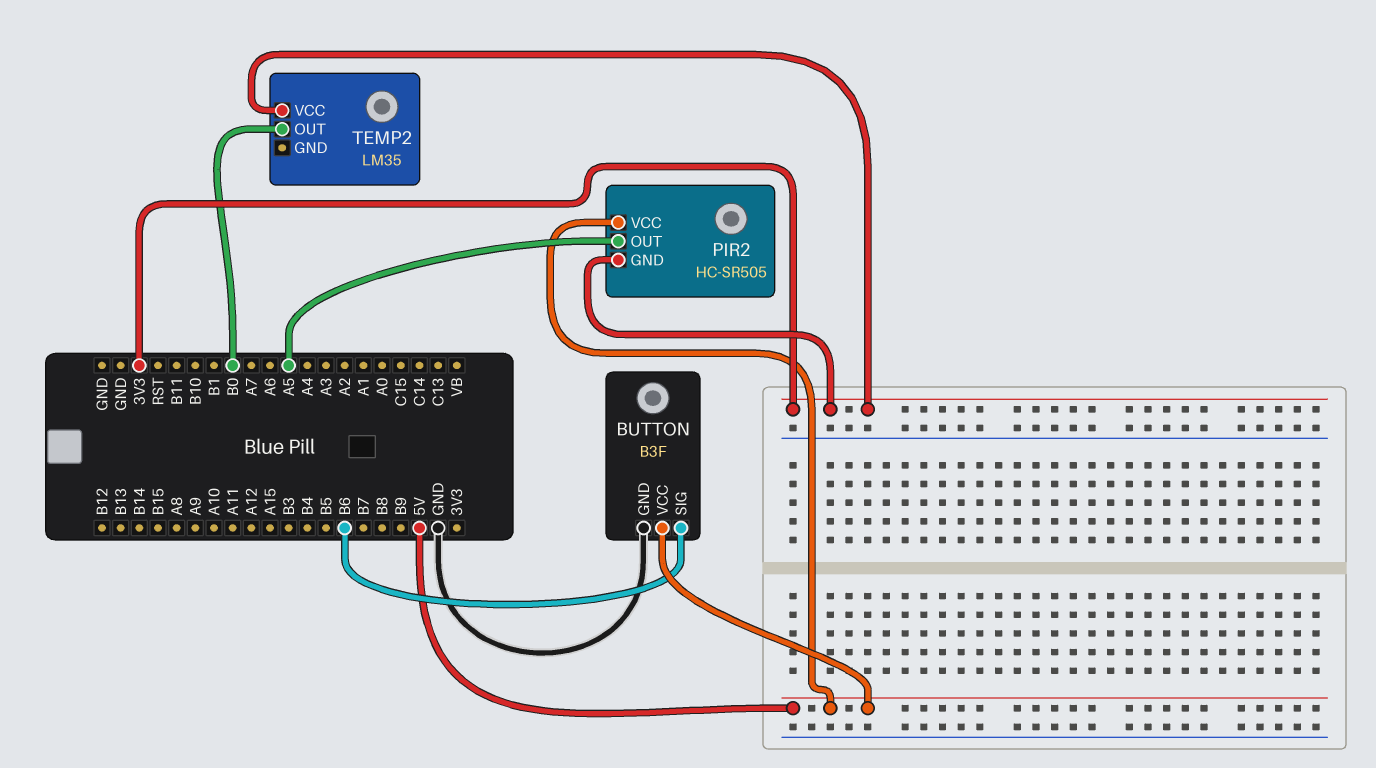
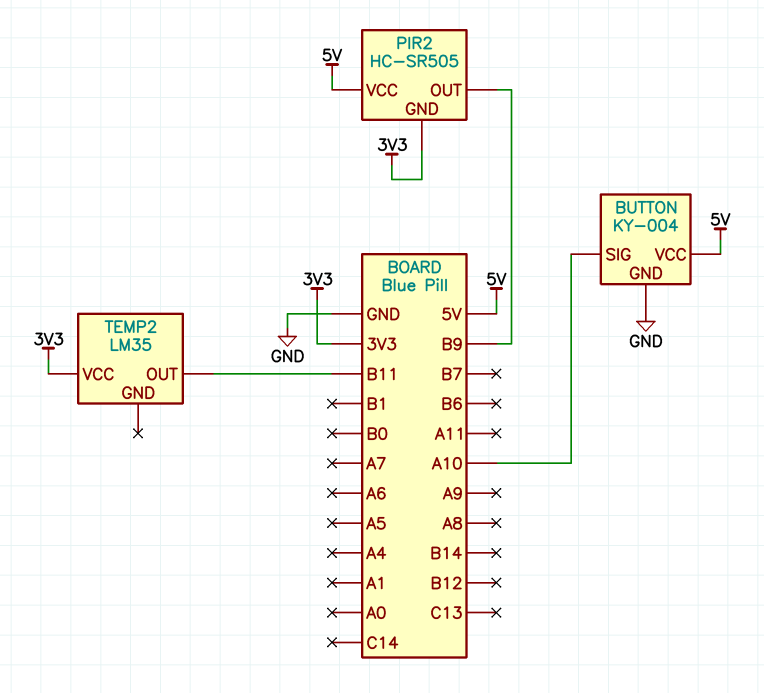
BUTTON: B3F -> KY-004
BUTTON pin SIG: B6 -> A10
PIR2 pin OUT: A5 -> B9
TEMP2 pin OUT: B0 -> B11

